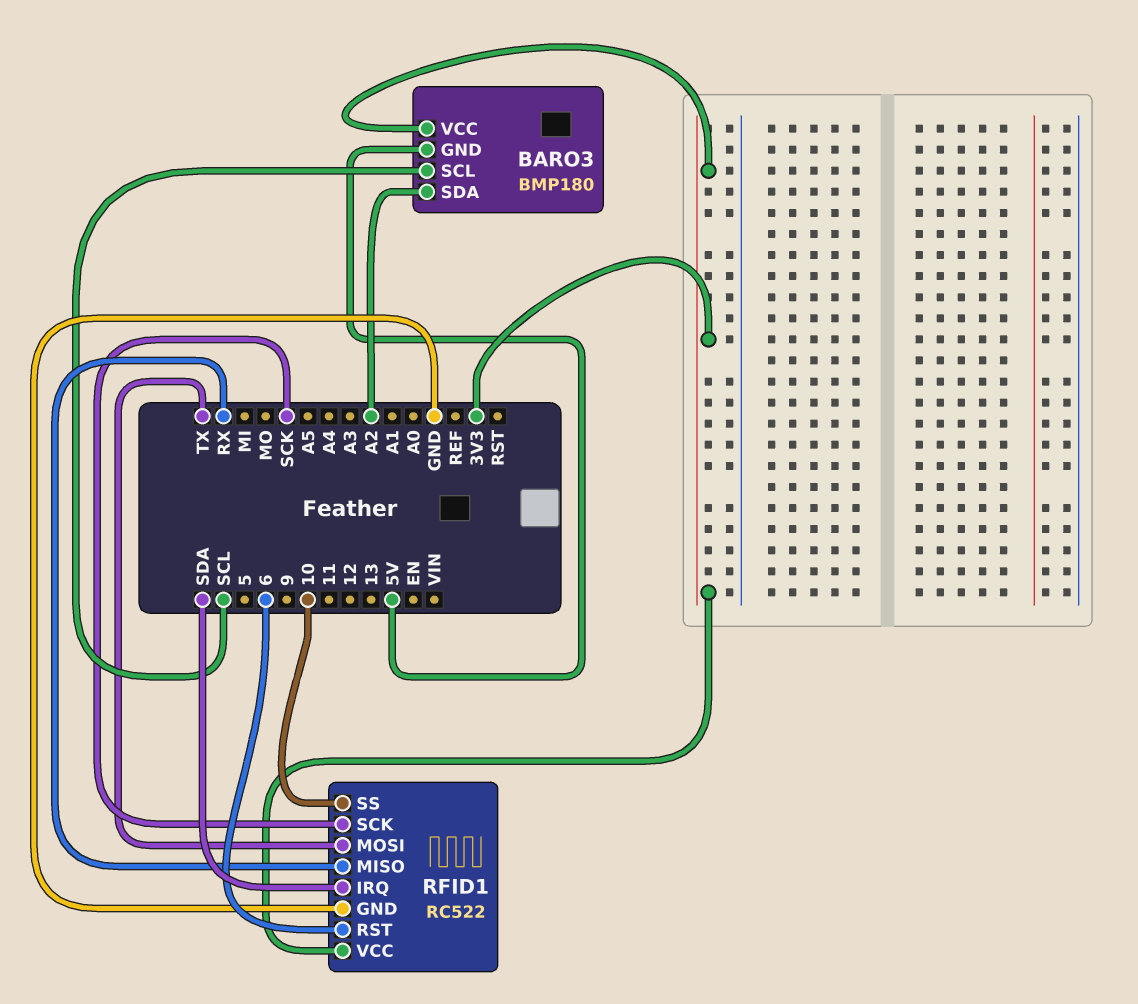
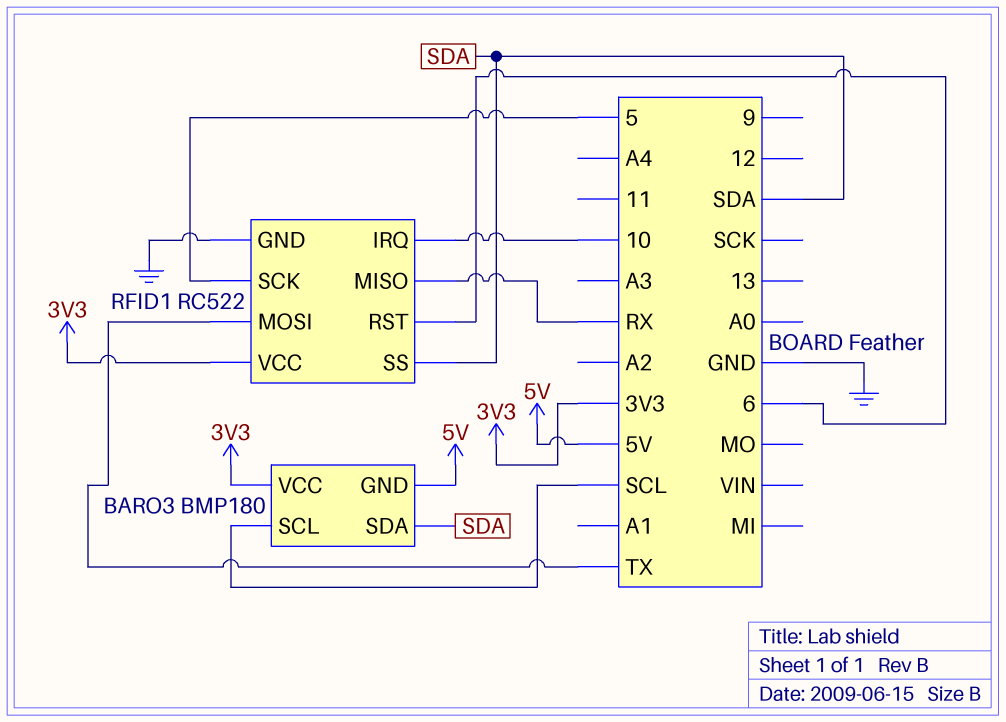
BARO3 pin SDA: A2 -> SDA
RFID1 pin IRQ: SDA -> 10
RFID1 pin SCK: SCK -> 5
RFID1 pin SS: 10 -> SDA

